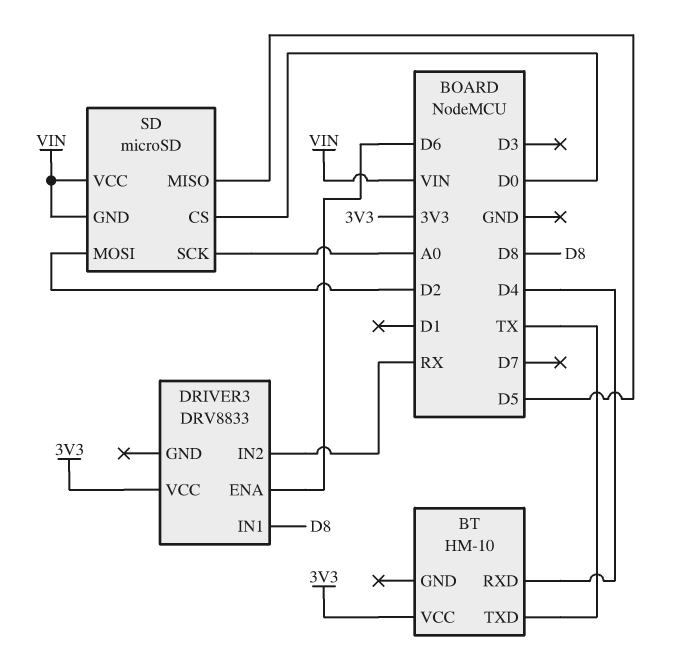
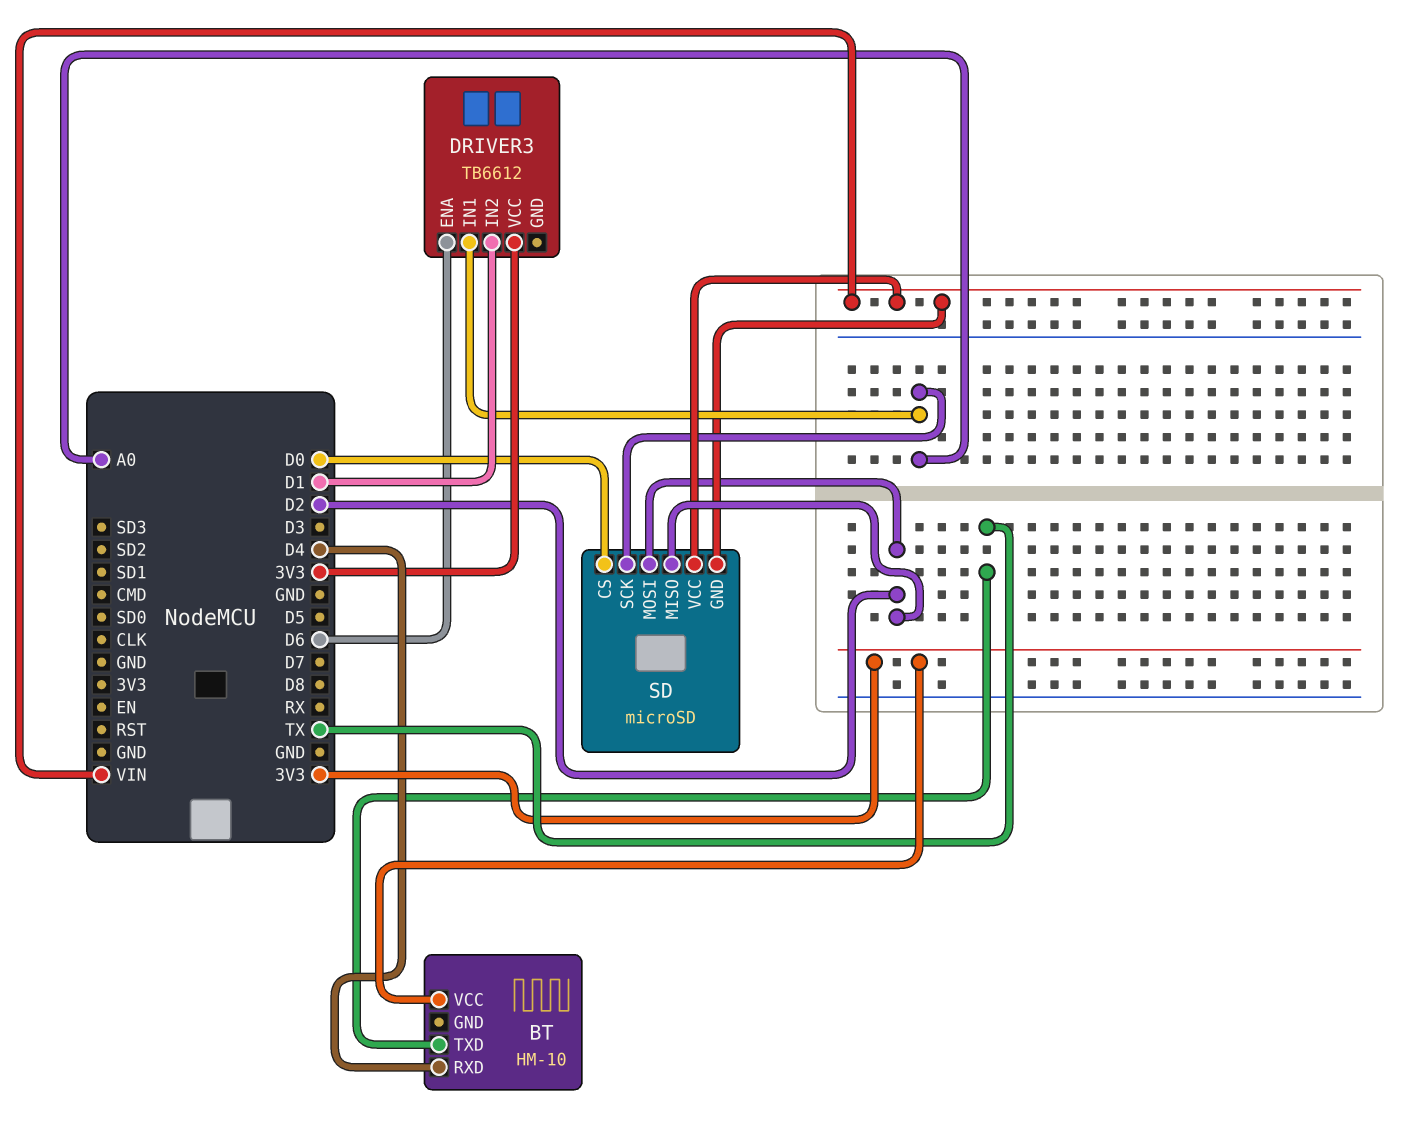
DRIVER3: DRV8833 -> TB6612
DRIVER3 pin IN1: D8 -> A0
DRIVER3 pin IN2: RX -> D1
SD pin MISO: D5 -> D2

